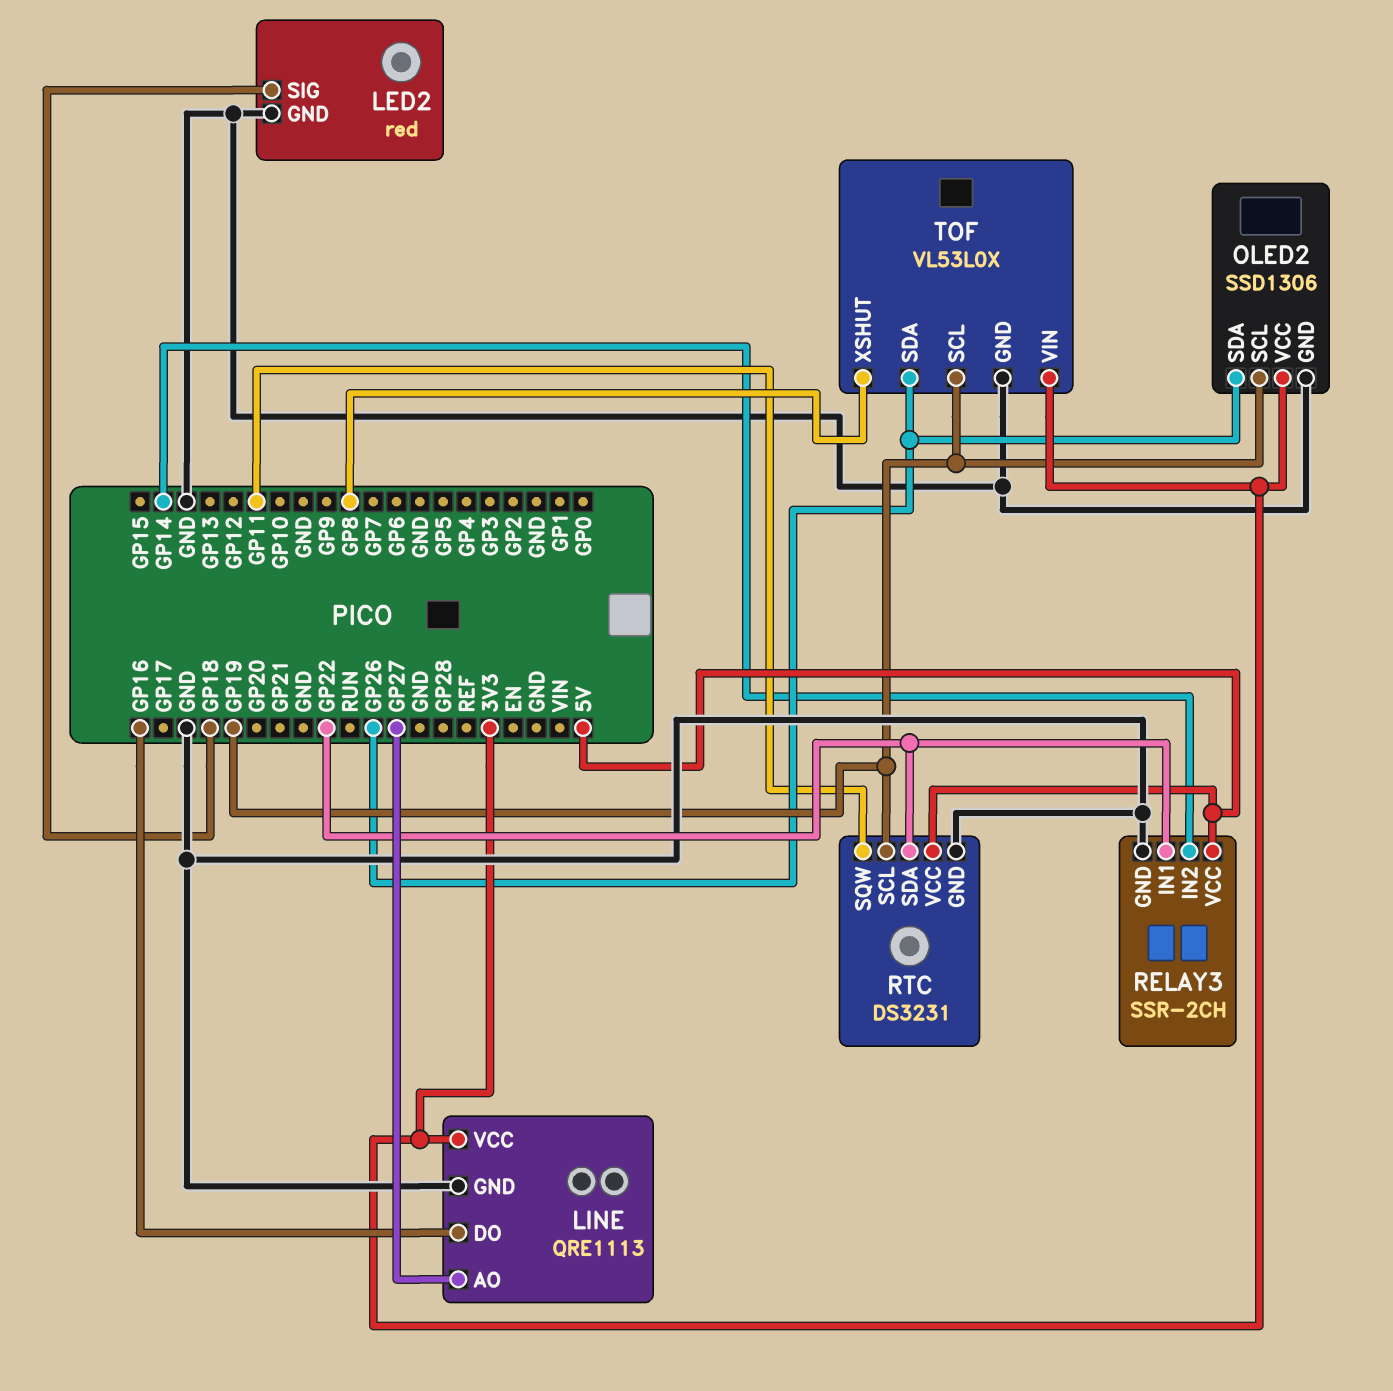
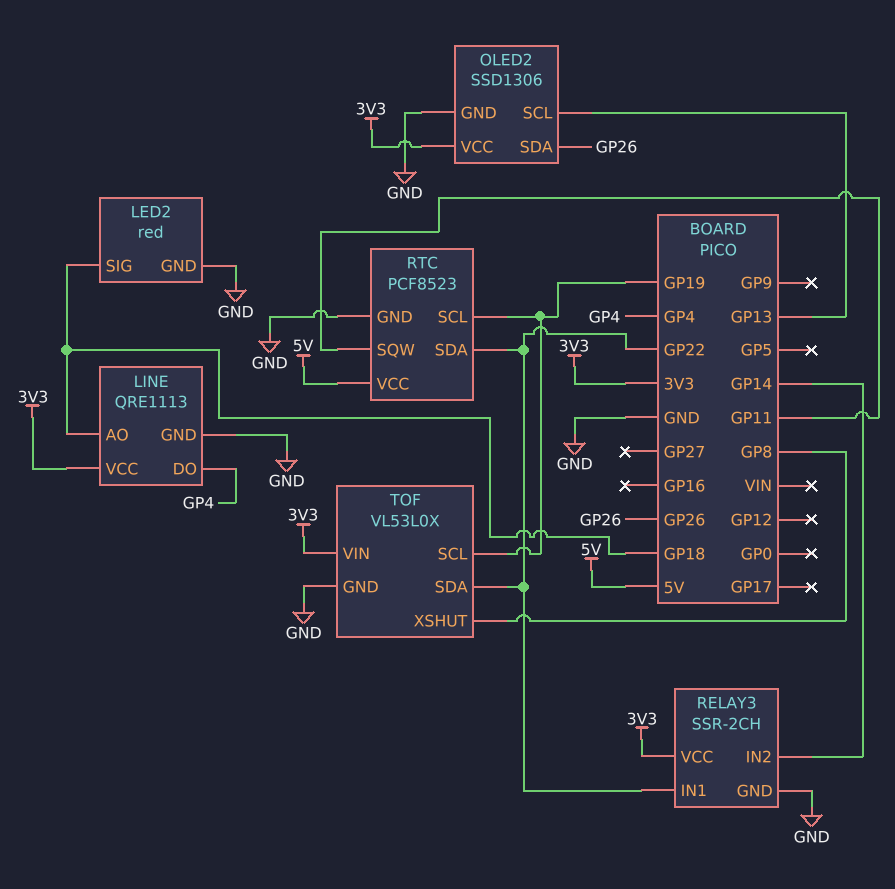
LINE pin AO: GP27 -> GP18
LINE pin DO: GP16 -> GP4
OLED2 pin SCL: GP19 -> GP13
RELAY3 pin VCC: 5V -> 3V3
RTC: DS3231 -> PCF8523
TOF pin SDA: GP26 -> GP22

